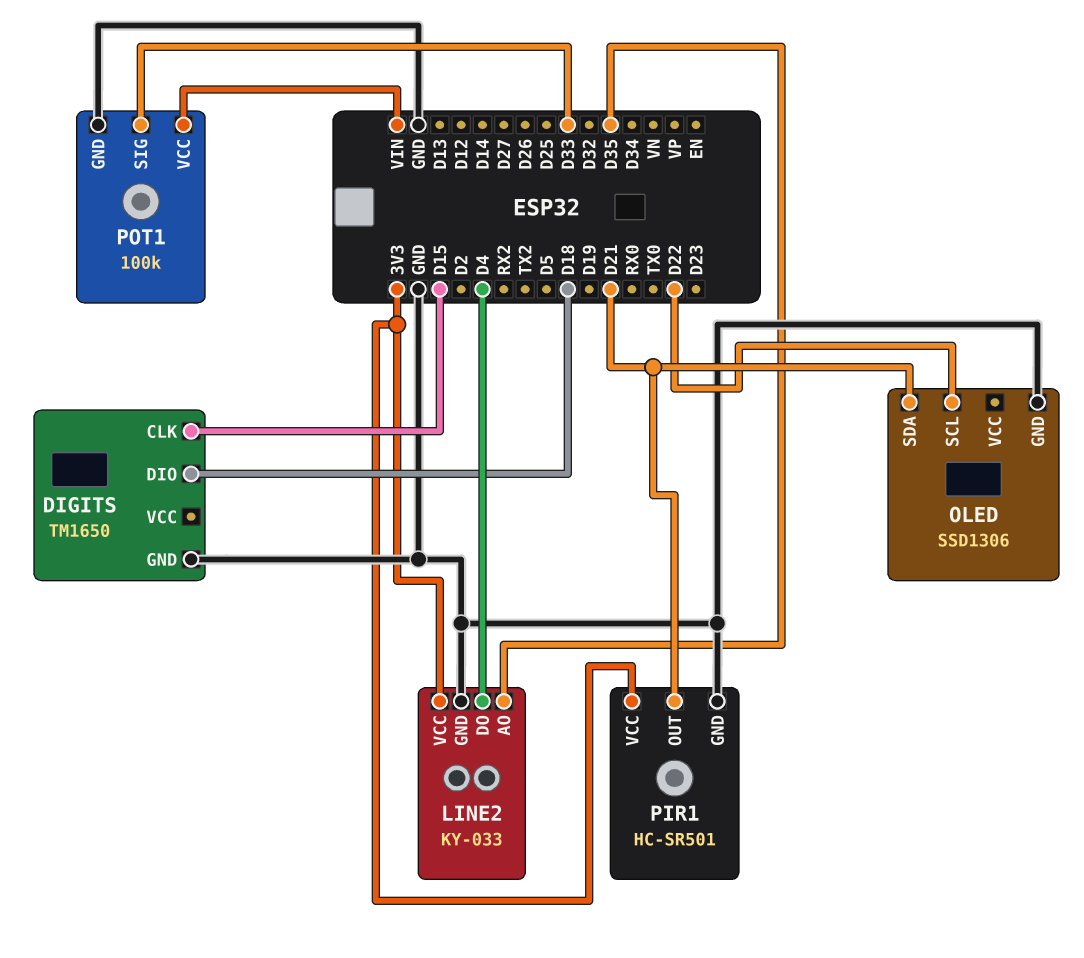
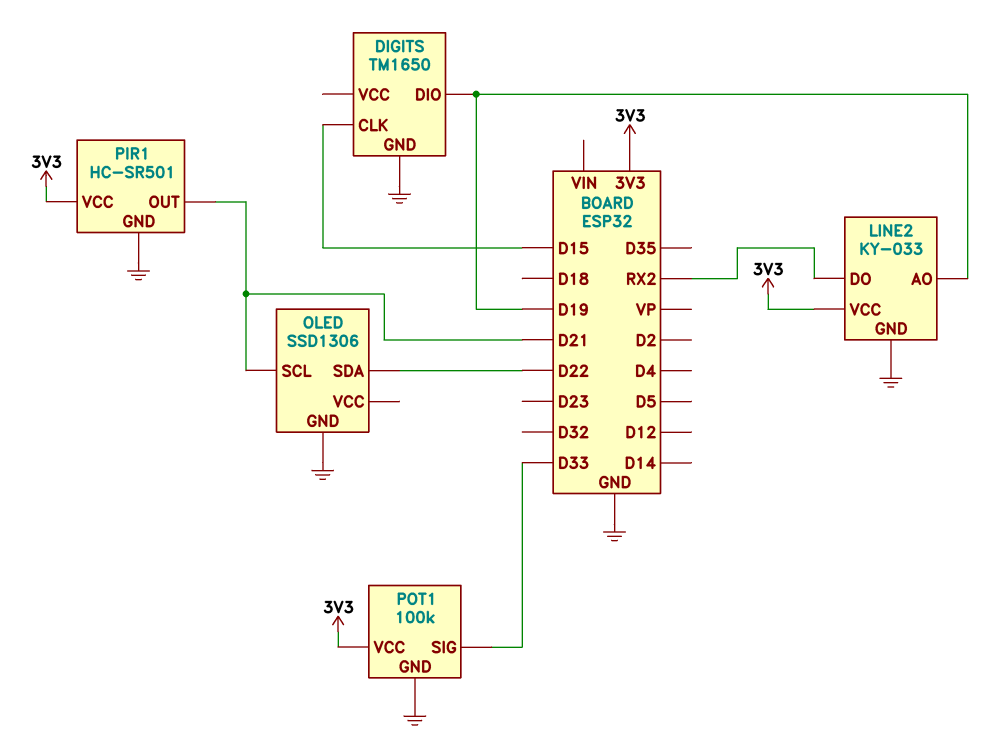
DIGITS pin DIO: D18 -> D19
LINE2 pin AO: D35 -> D19
LINE2 pin DO: D4 -> RX2
OLED pin SCL: D22 -> D21
OLED pin SDA: D21 -> D22
POT1 pin VCC: VIN -> 3V3

